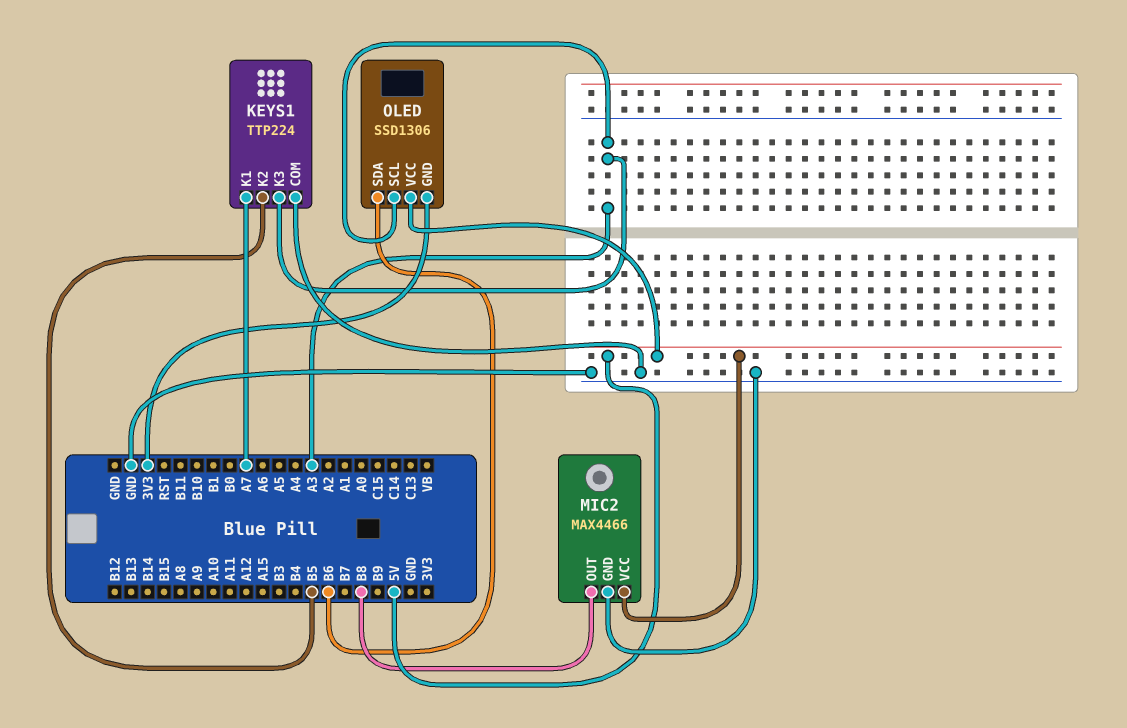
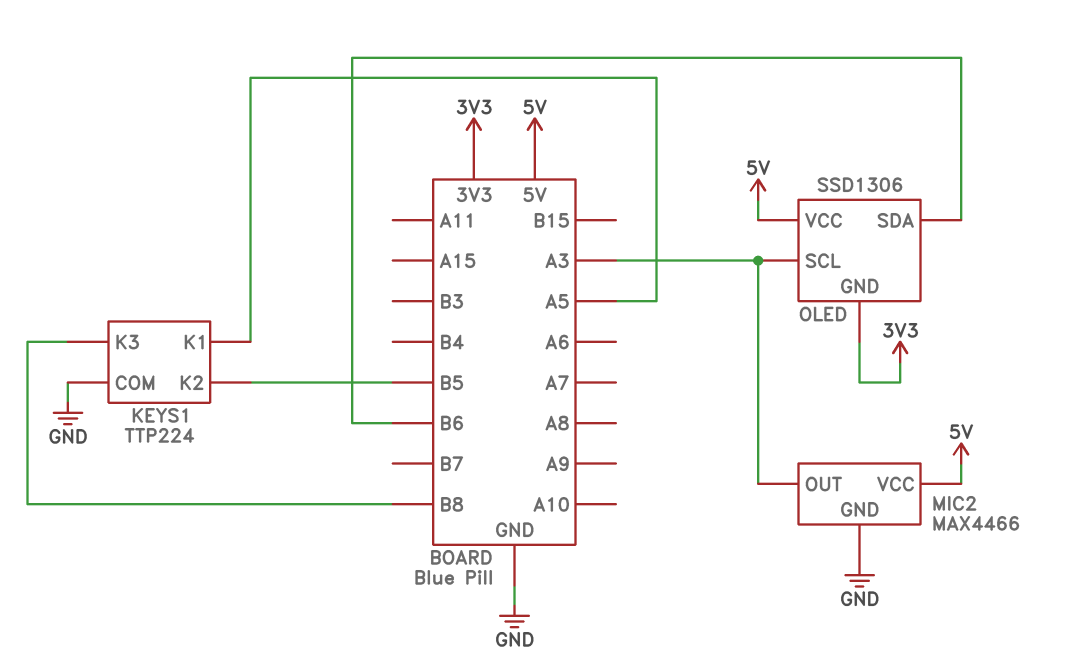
KEYS1 pin K1: A7 -> A5
KEYS1 pin K3: A3 -> B8
MIC2 pin OUT: B8 -> A3

